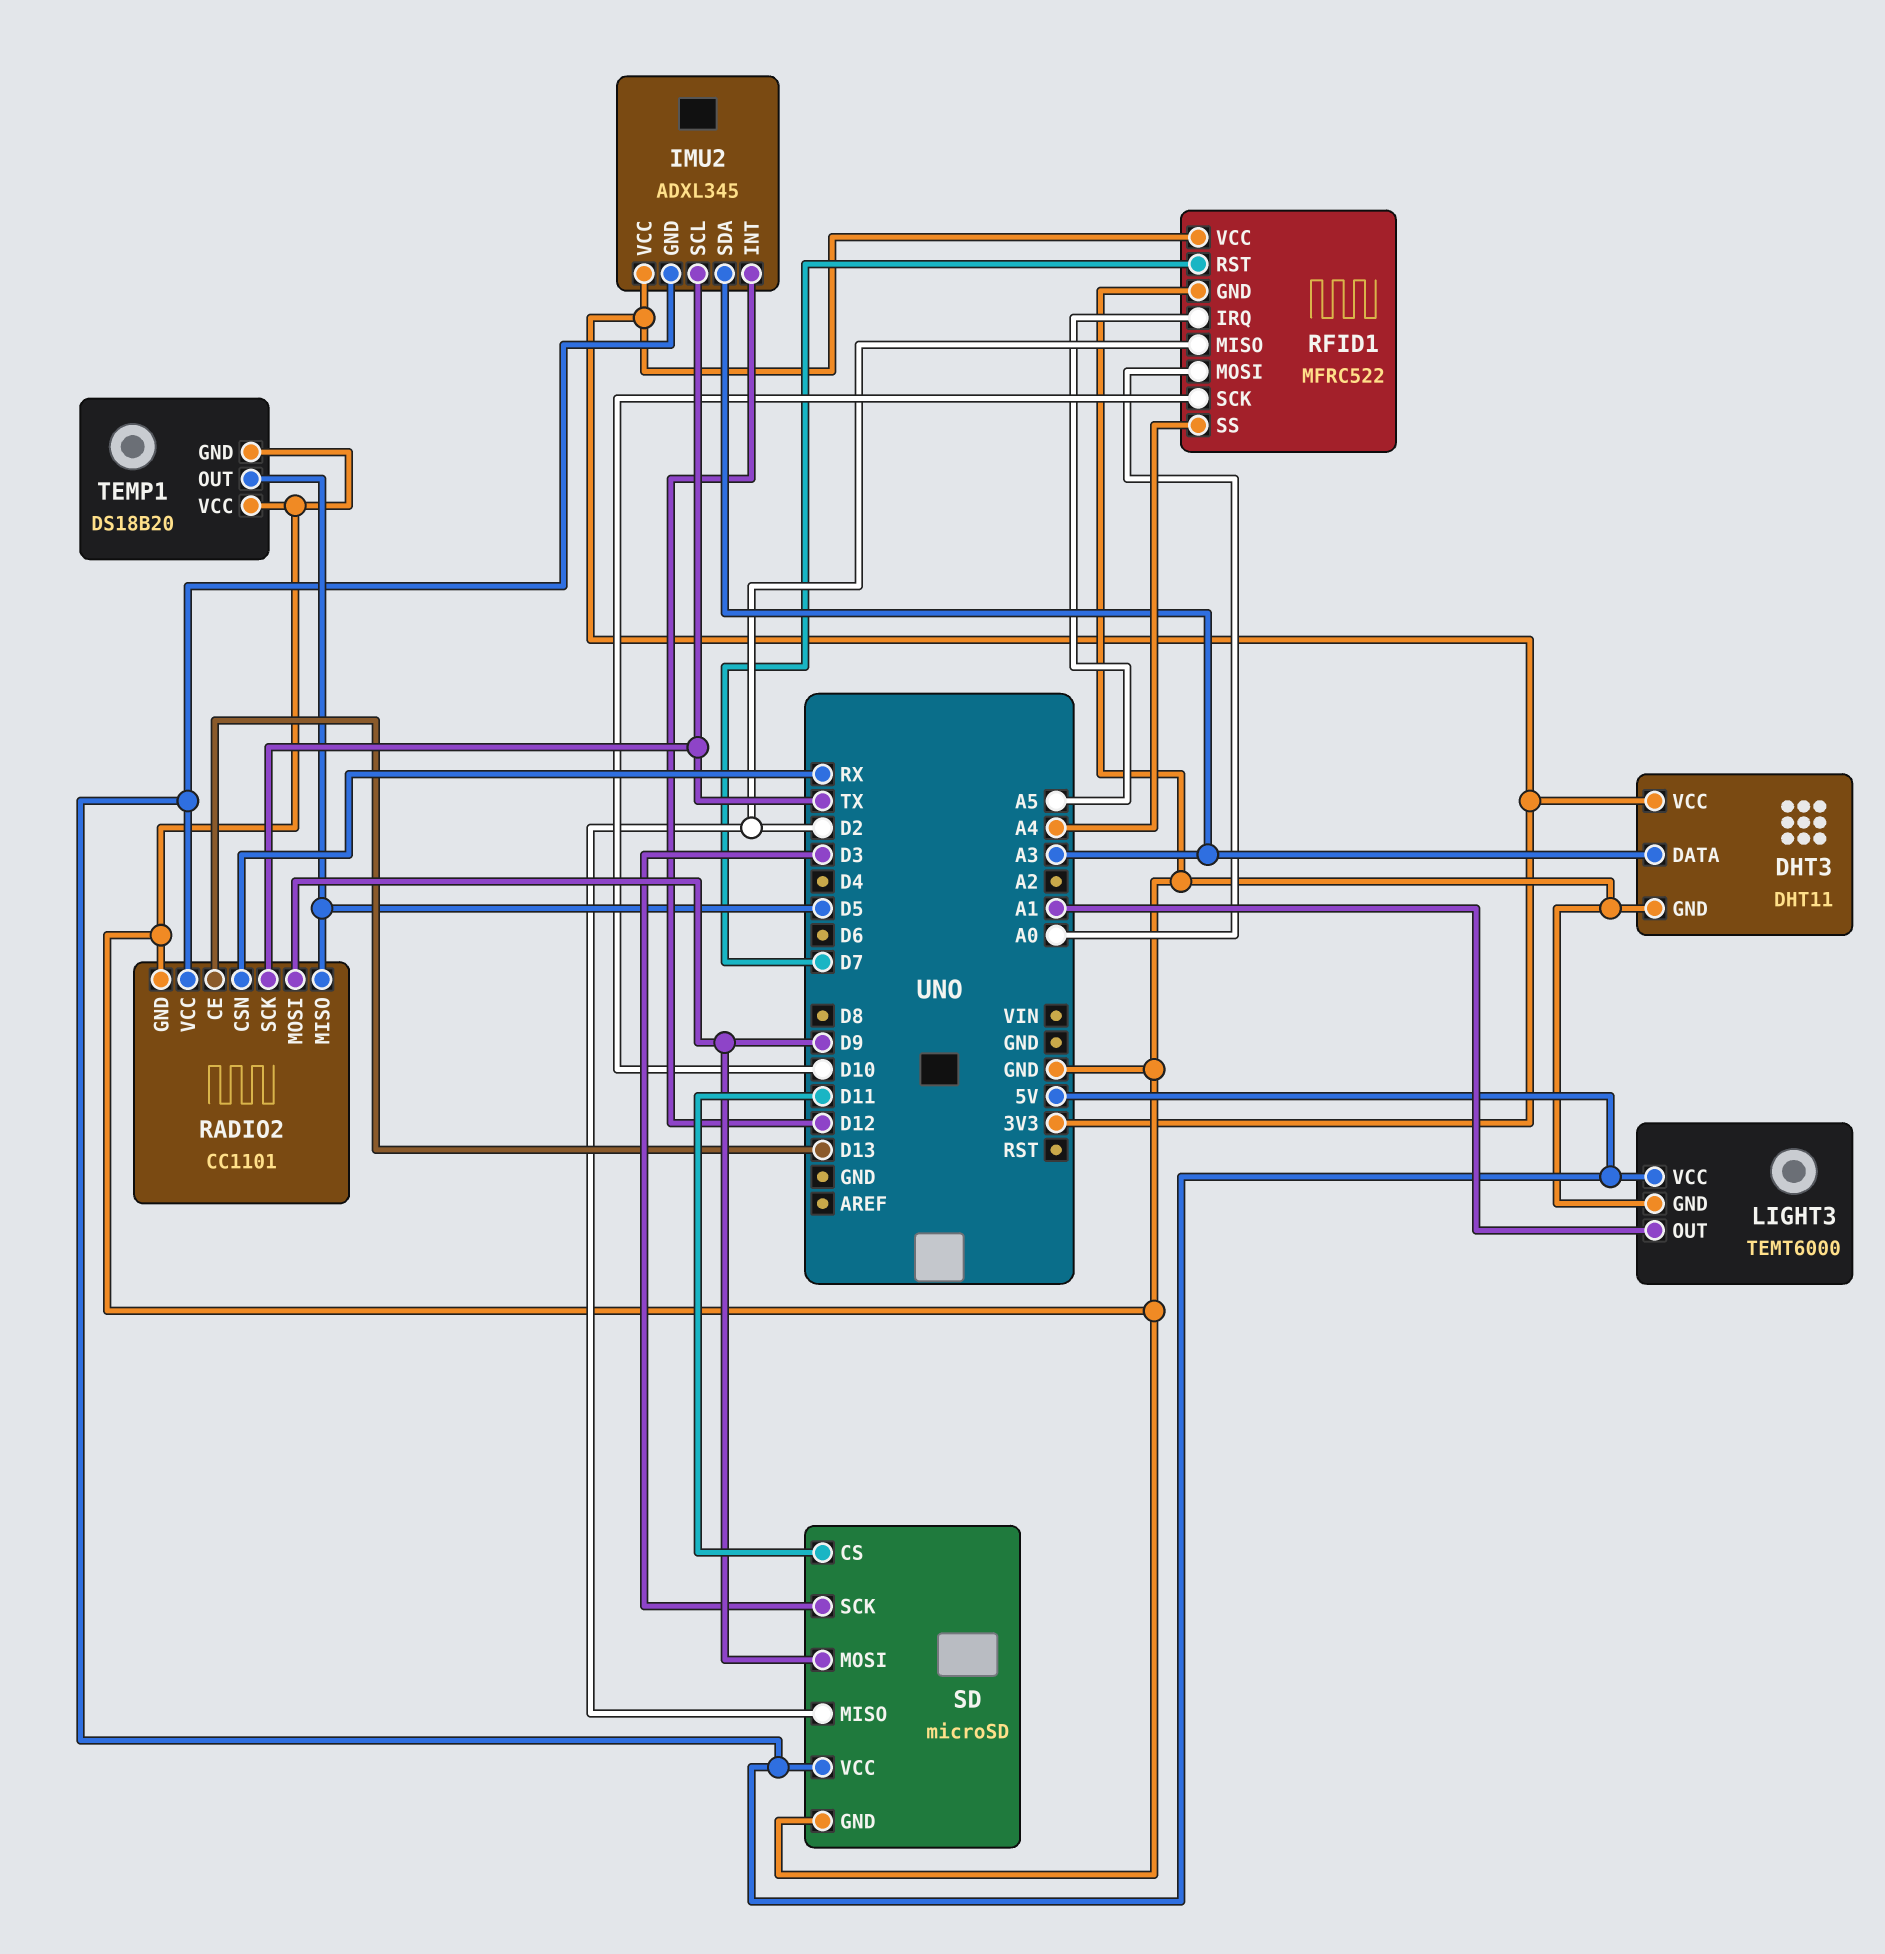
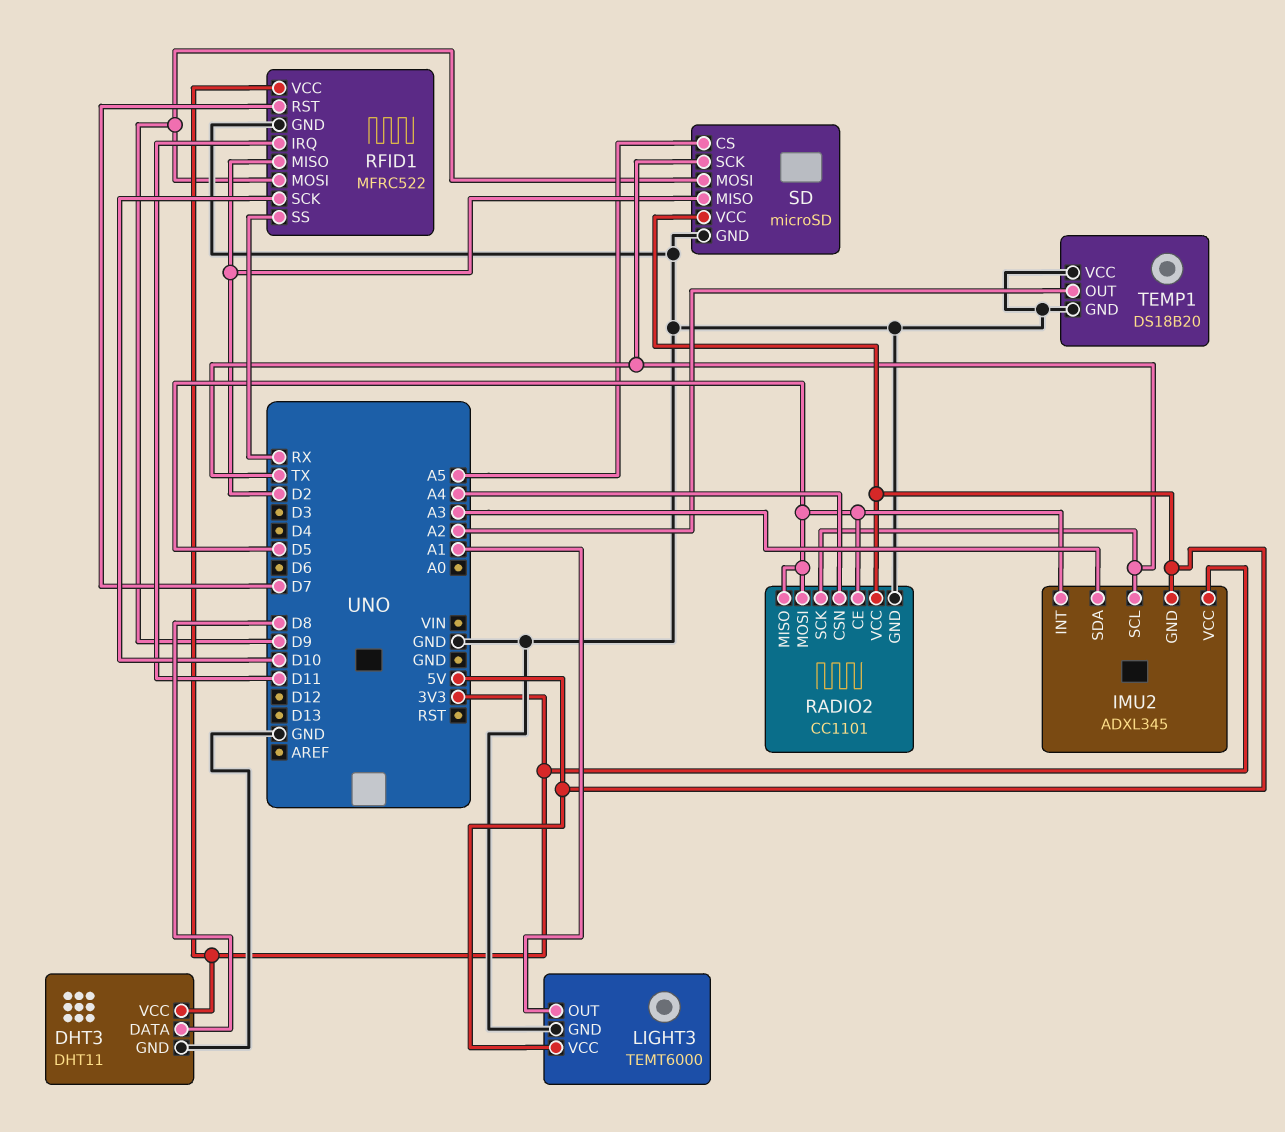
DHT3 pin DATA: A3 -> D8
IMU2 pin INT: D12 -> D5
RADIO2 pin CE: D13 -> D5
RADIO2 pin CSN: RX -> A4
RADIO2 pin MOSI: D9 -> D5
RFID1 pin IRQ: A5 -> D11
RFID1 pin MOSI: A0 -> D9
RFID1 pin SS: A4 -> RX
SD pin CS: D11 -> A5
SD pin SCK: D3 -> TX
TEMP1 pin OUT: D5 -> A2

